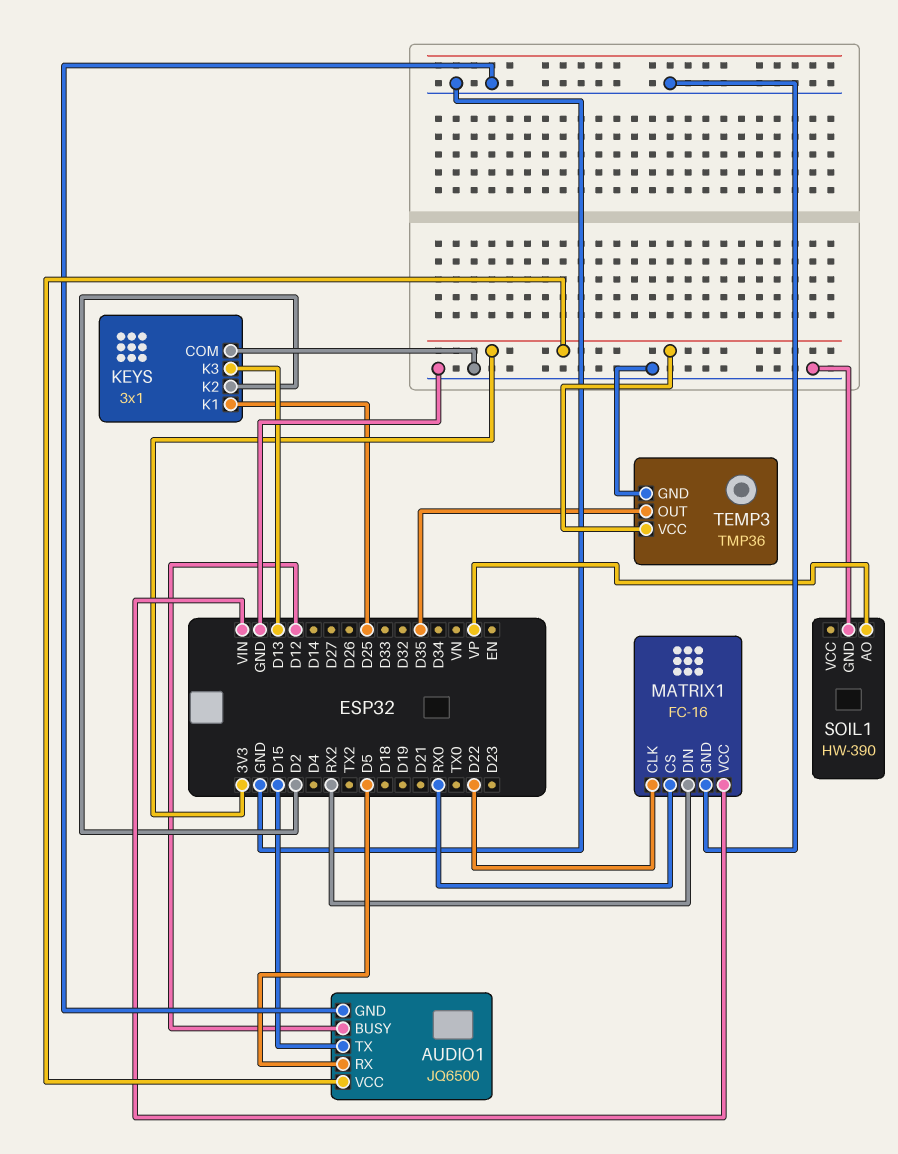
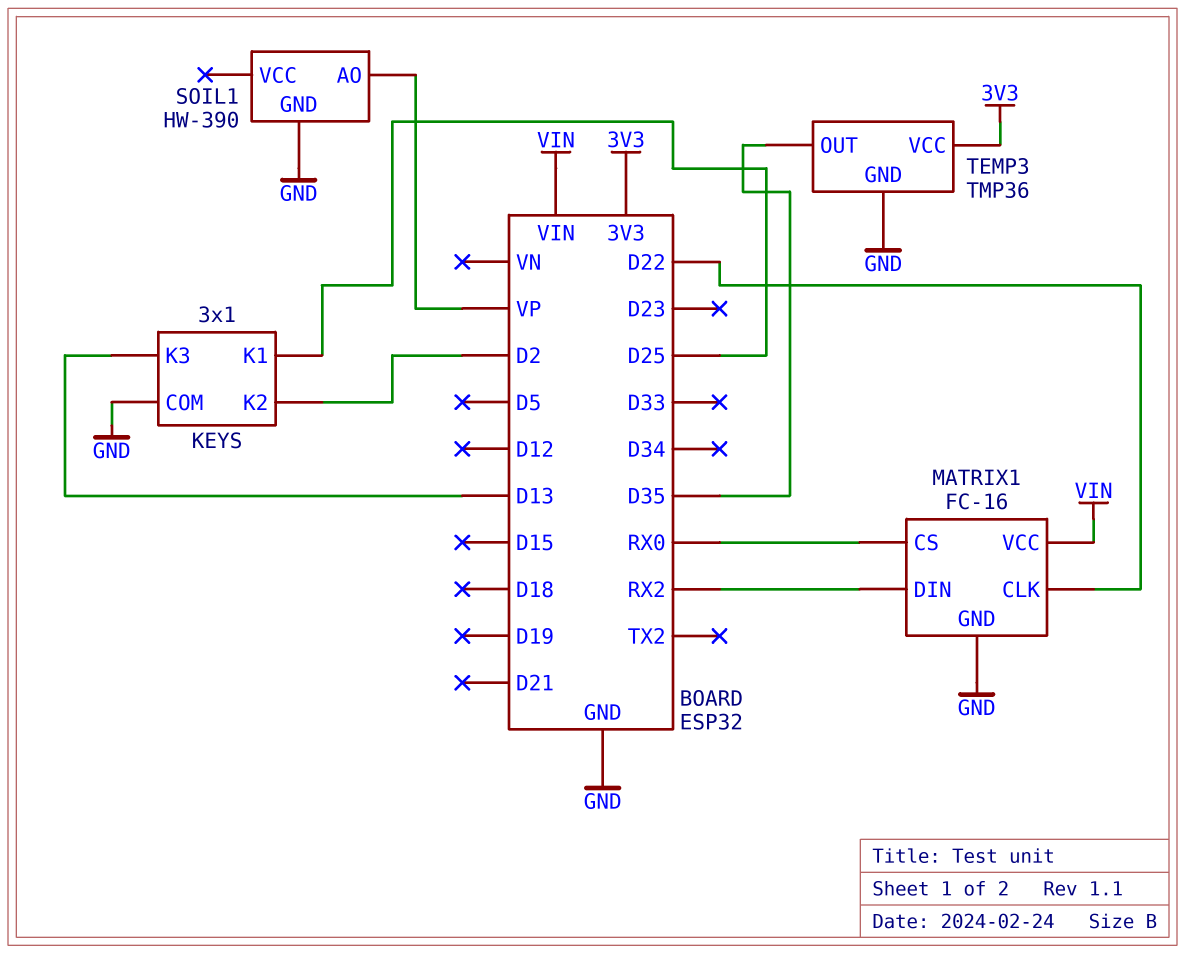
AUDIO1: JQ6500 -> none
AUDIO1 pin BUSY: D12 -> none
AUDIO1 pin GND: GND -> none
AUDIO1 pin RX: D5 -> none
AUDIO1 pin TX: D15 -> none
AUDIO1 pin VCC: 3V3 -> none

